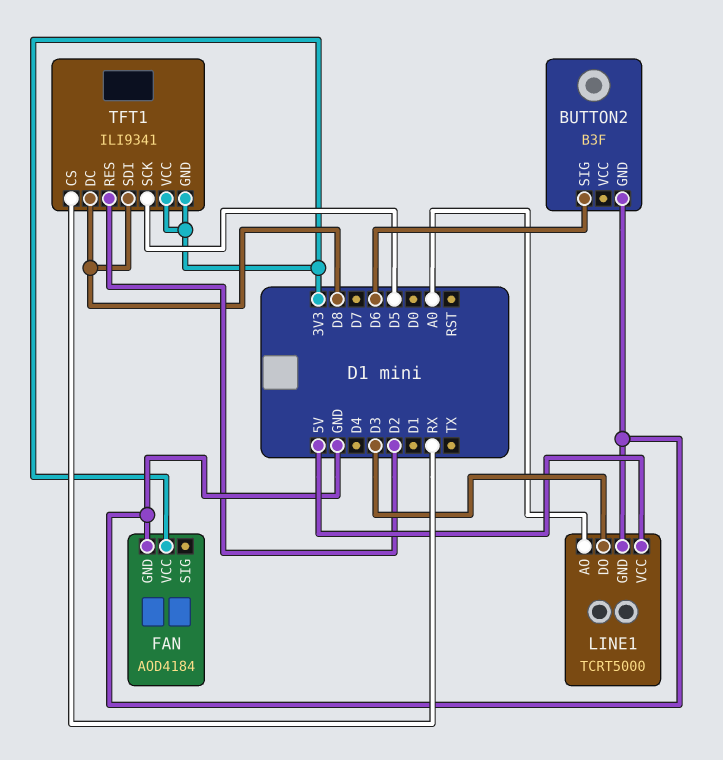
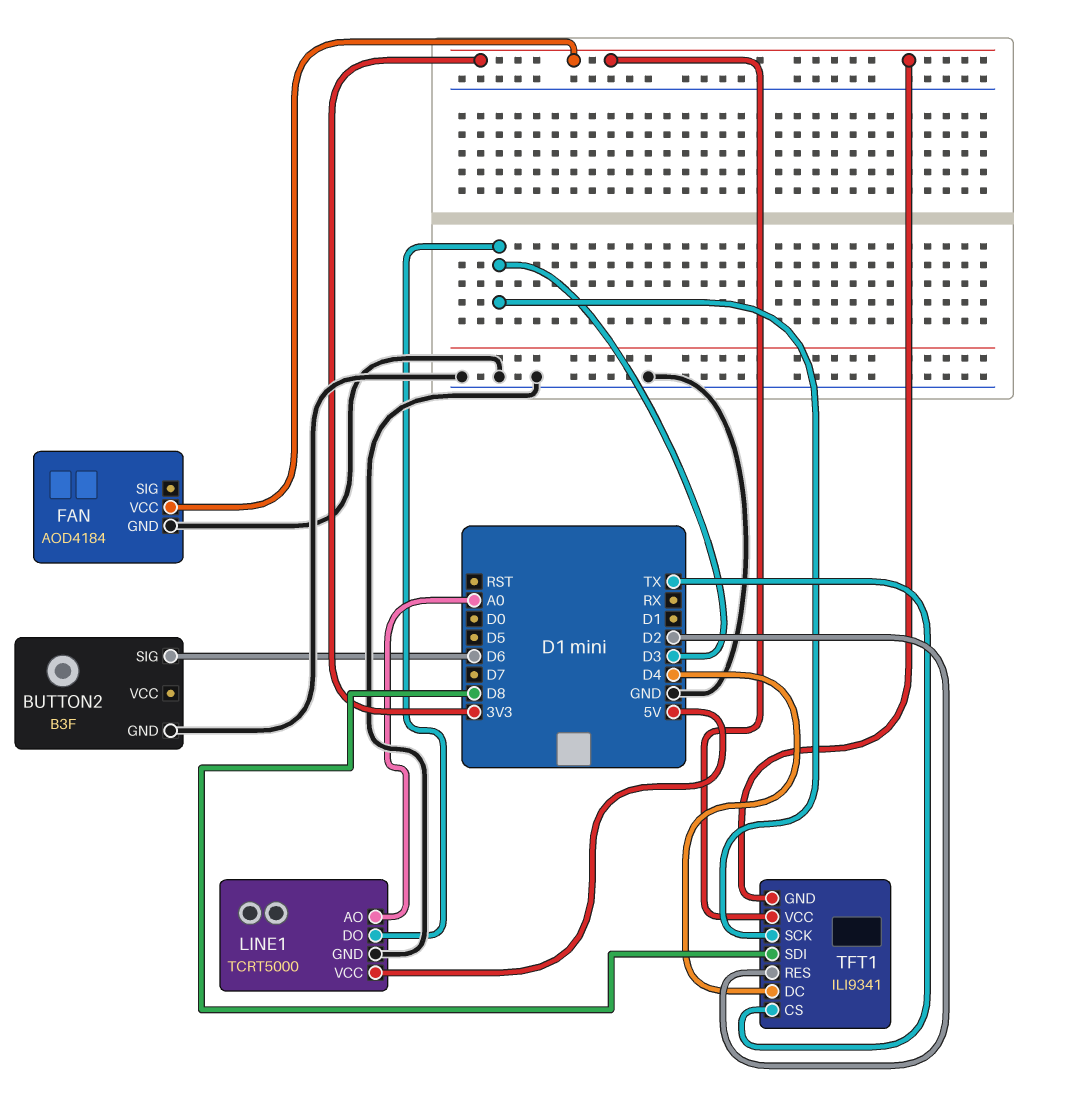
TFT1 pin CS: RX -> TX
TFT1 pin DC: D8 -> D4
TFT1 pin SCK: D5 -> D3

